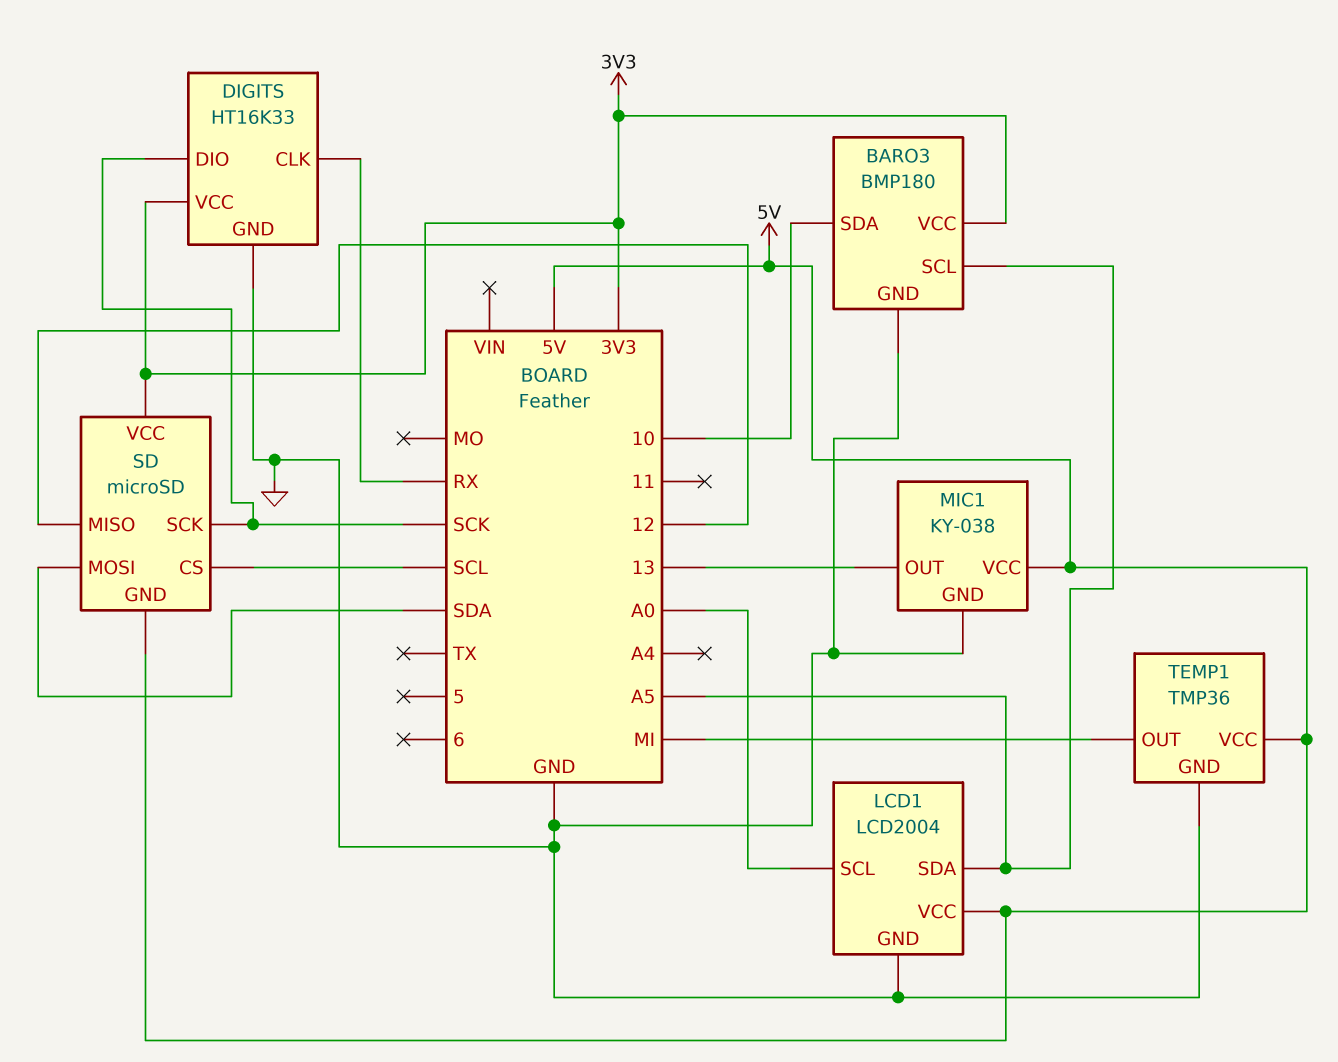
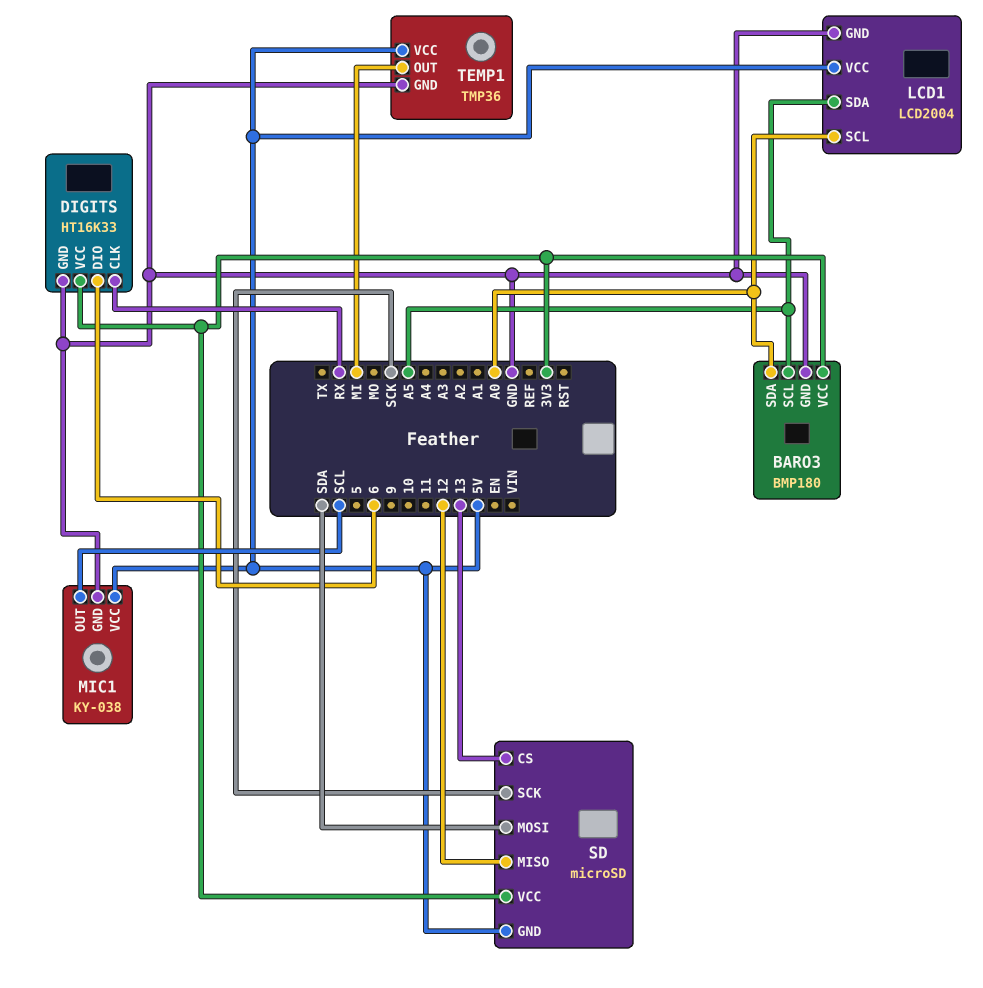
BARO3 pin SDA: 10 -> A0
DIGITS pin DIO: SCK -> 6
MIC1 pin OUT: 13 -> SCL
SD pin CS: SCL -> 13

